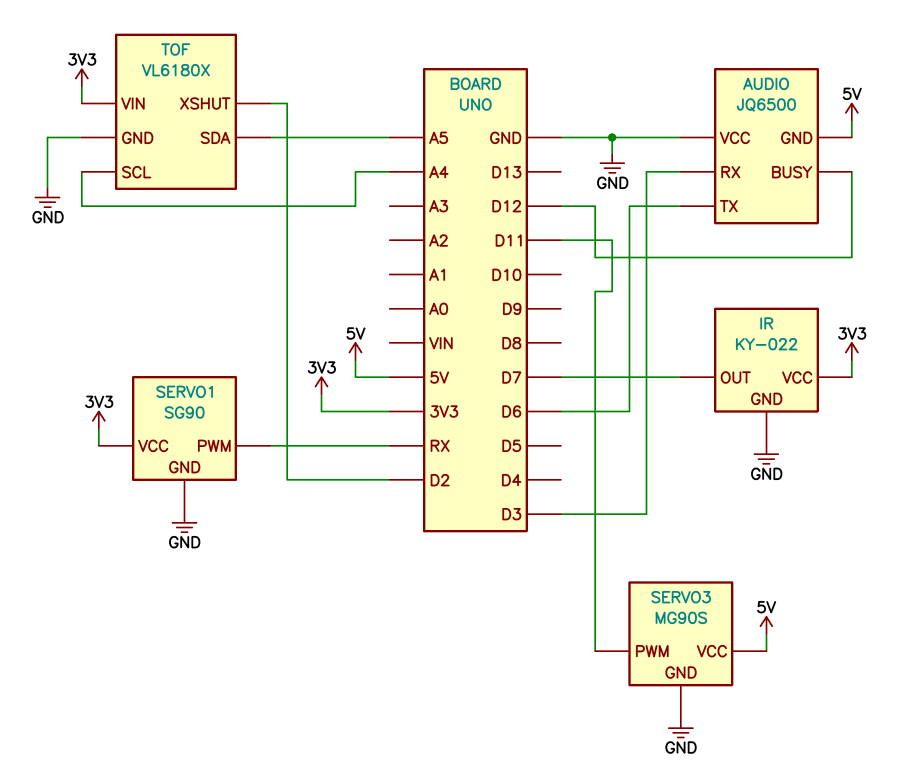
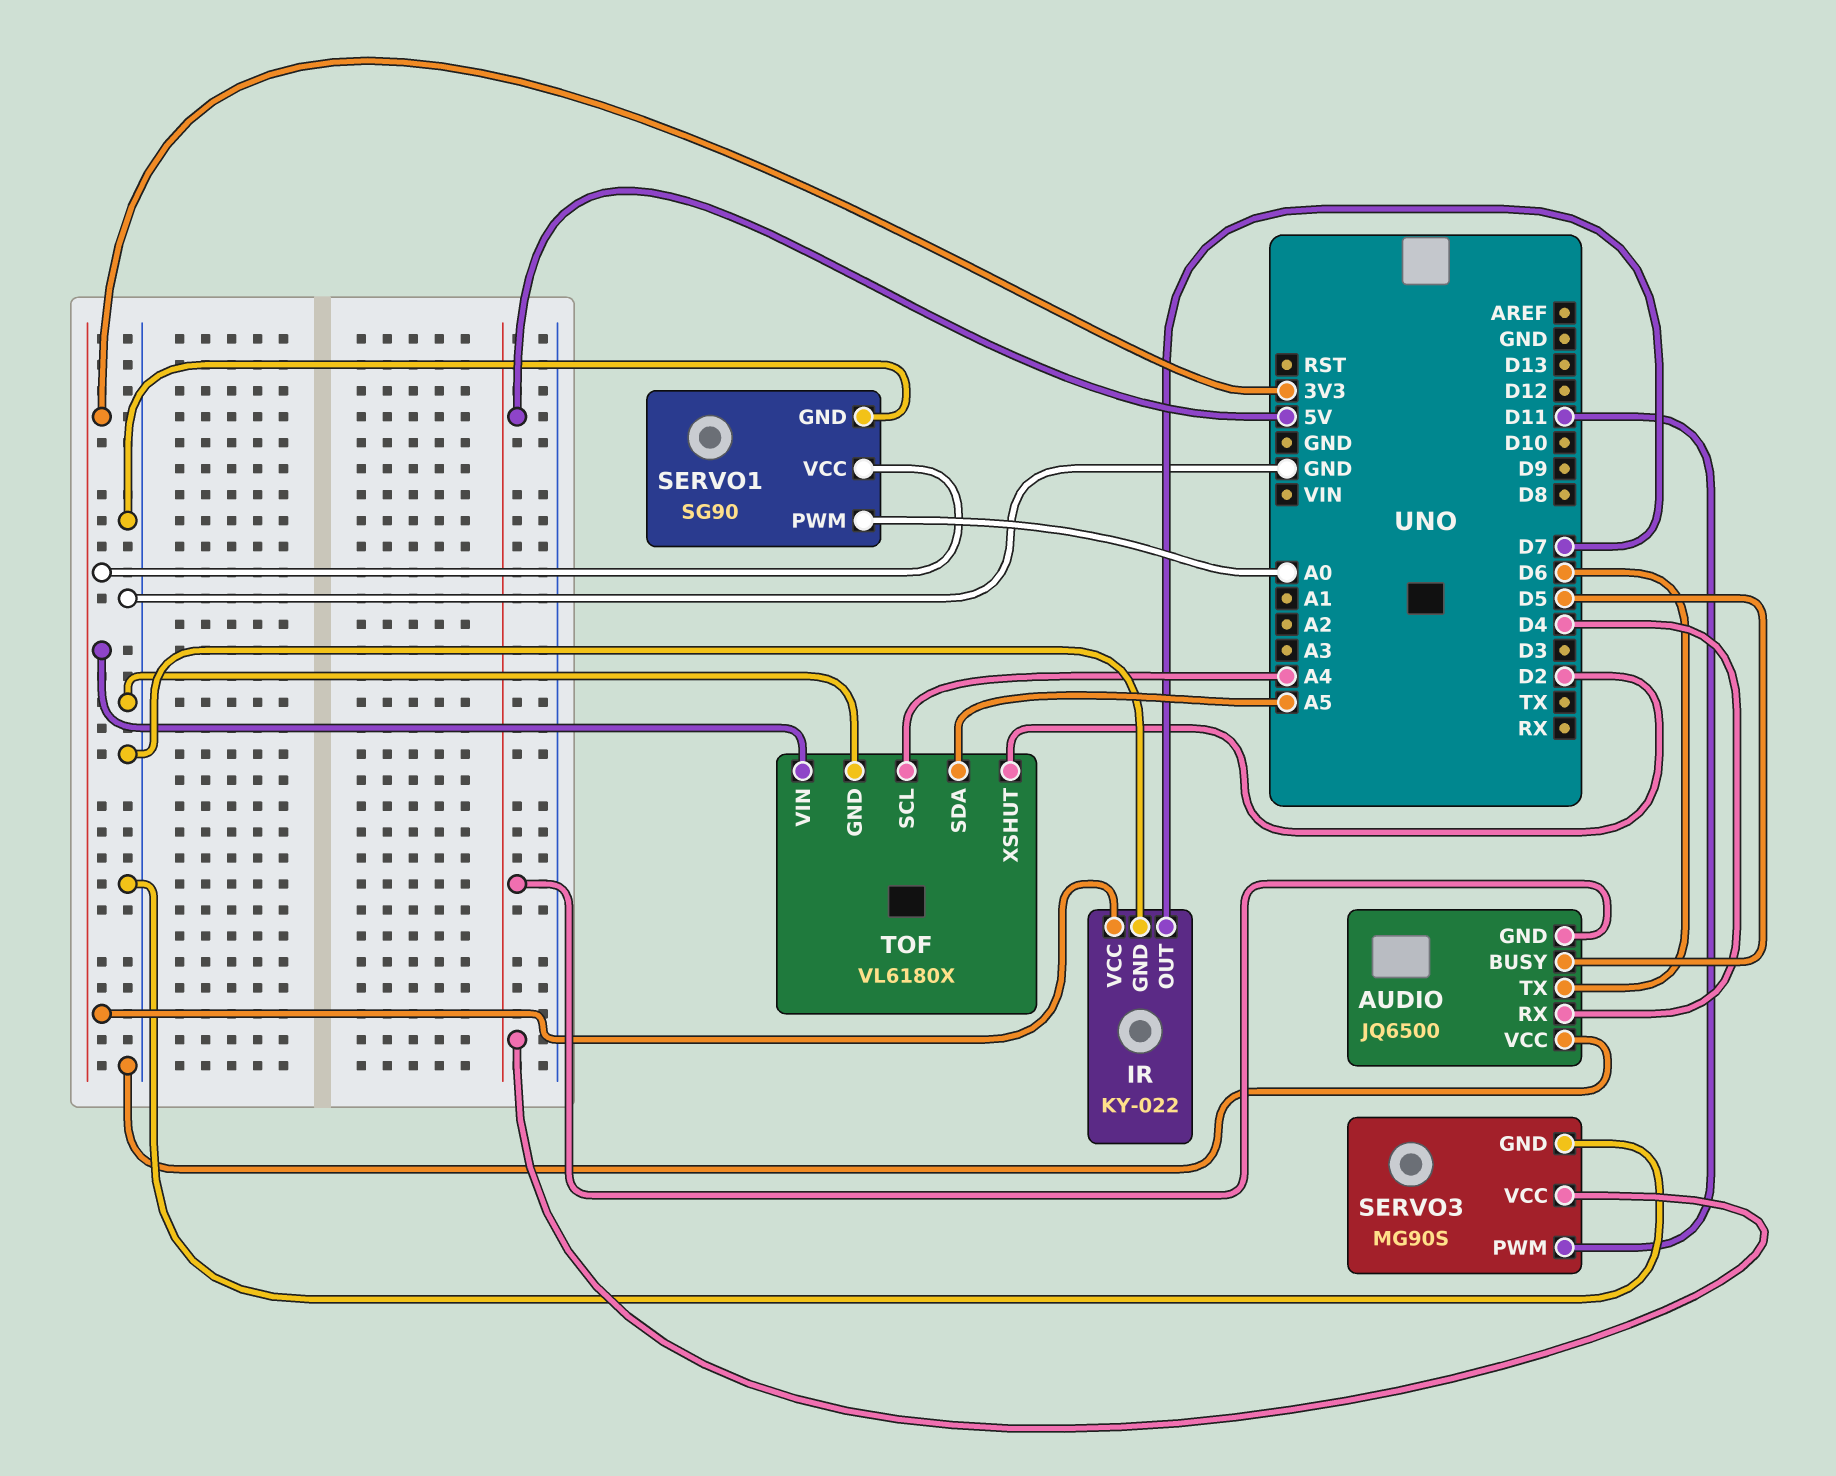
AUDIO pin BUSY: D12 -> D5
AUDIO pin RX: D3 -> D4
SERVO1 pin PWM: RX -> A0

